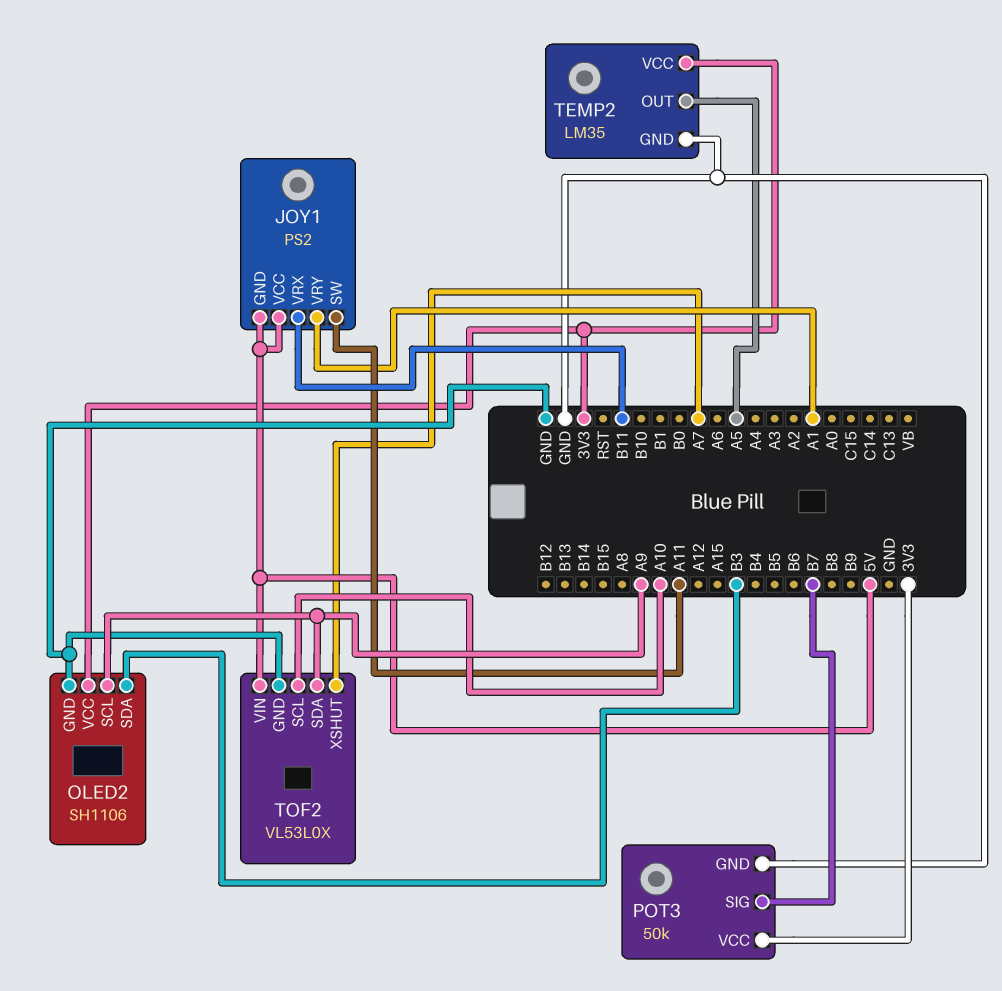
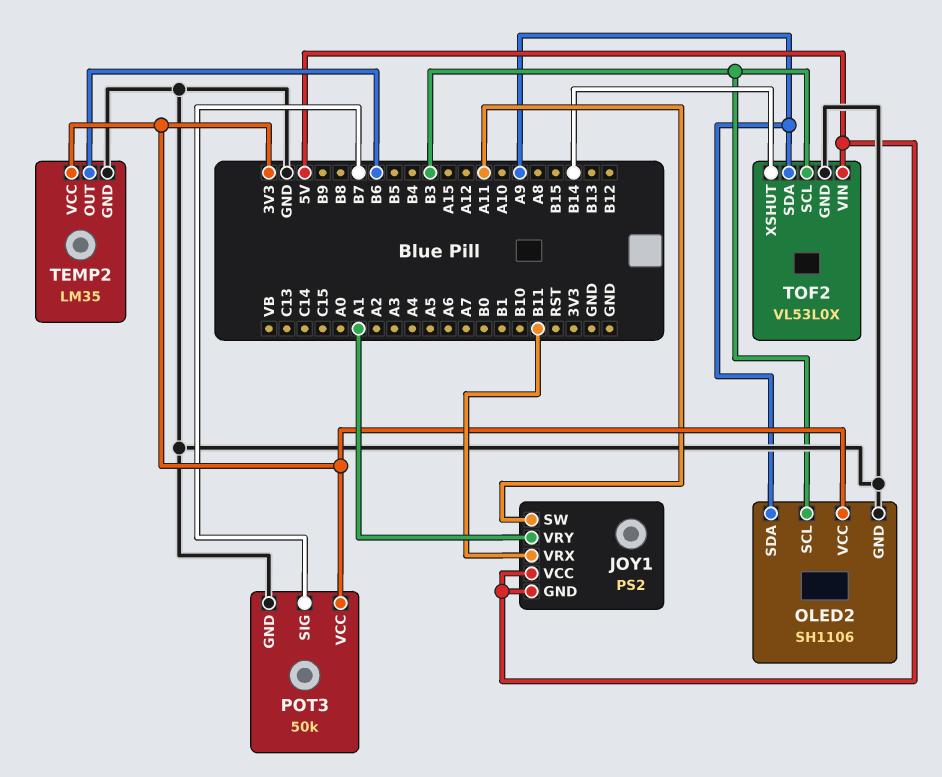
OLED2 pin SCL: A9 -> B3
OLED2 pin SDA: B3 -> A9
TEMP2 pin OUT: A5 -> B6
TOF2 pin SCL: A10 -> B3
TOF2 pin XSHUT: A7 -> B14

